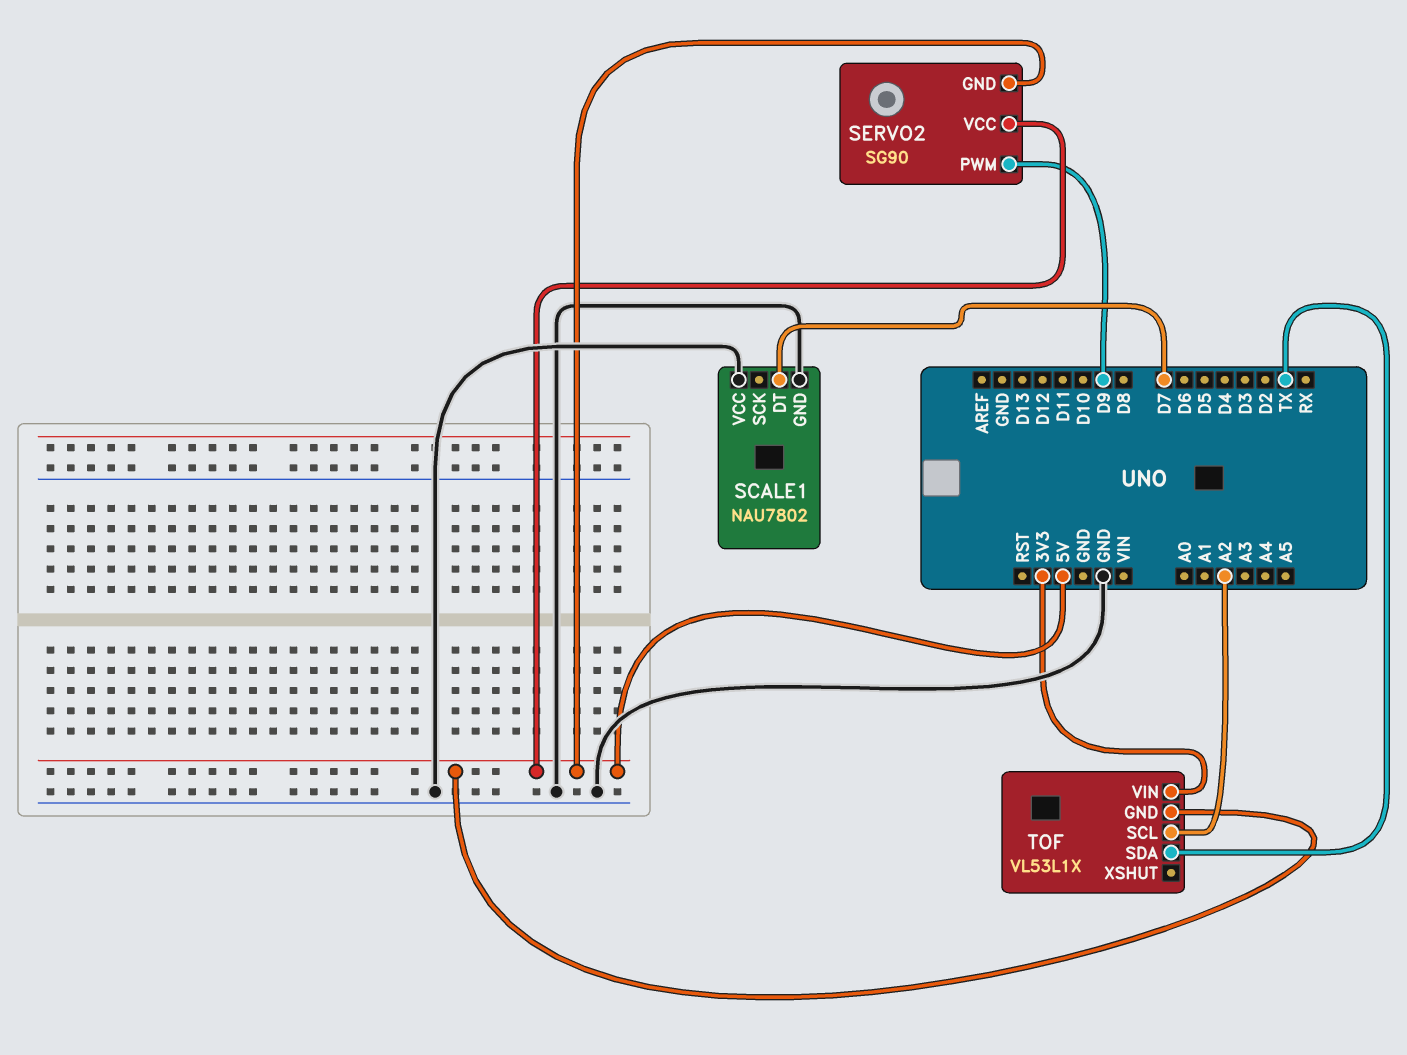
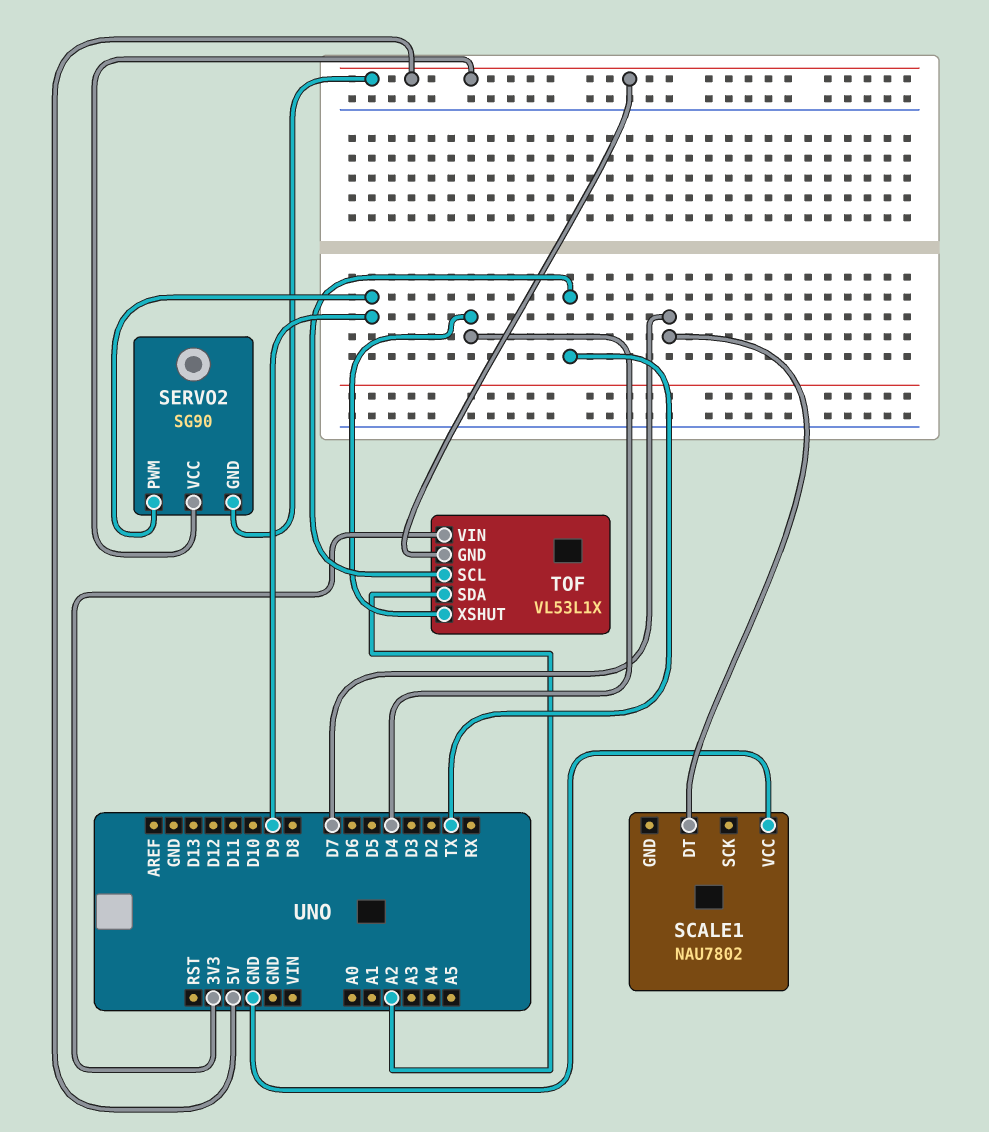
SCALE1 pin GND: GND -> none
TOF pin SCL: A2 -> TX
TOF pin SDA: TX -> A2
TOF pin XSHUT: none -> D4

